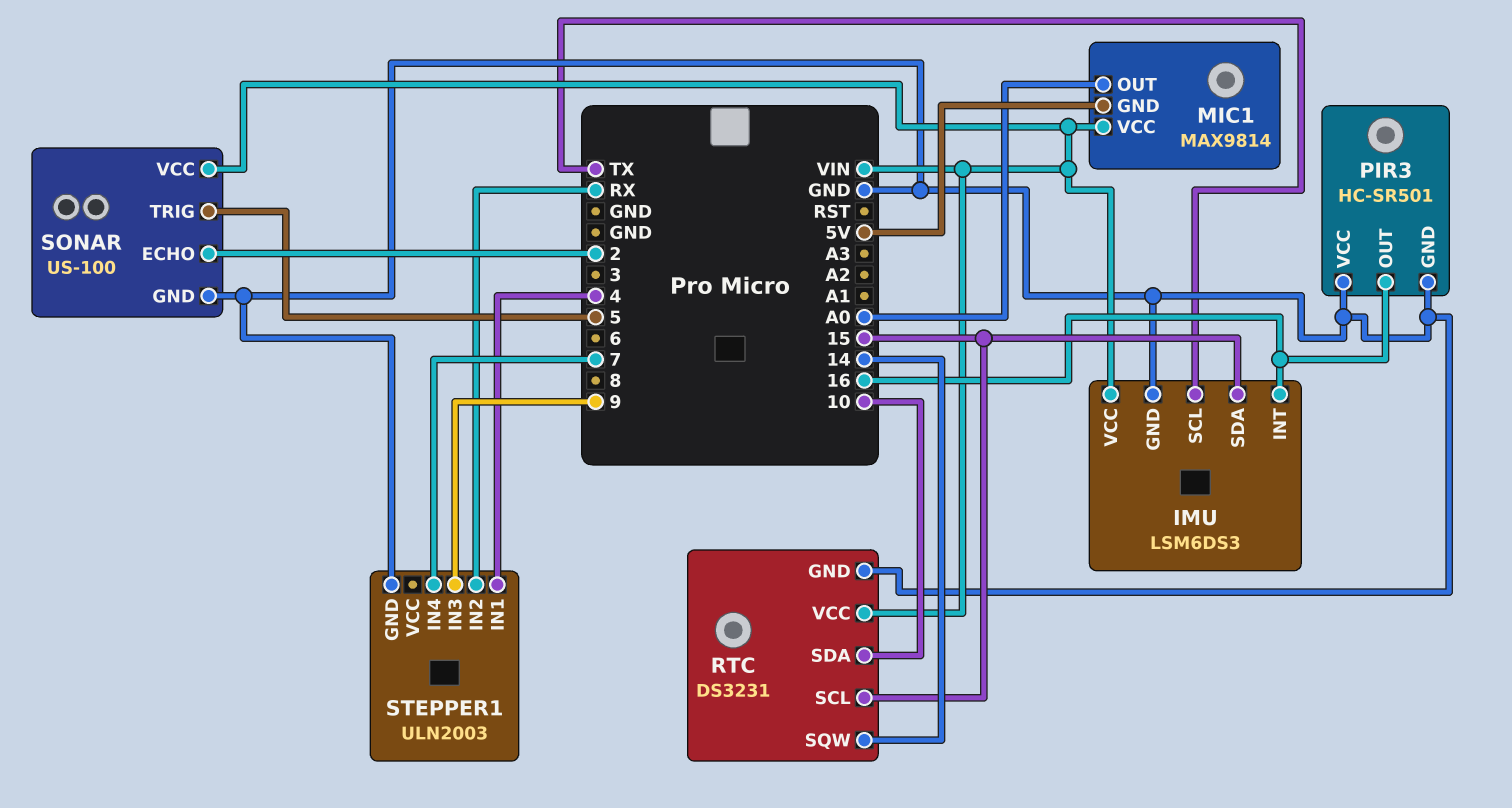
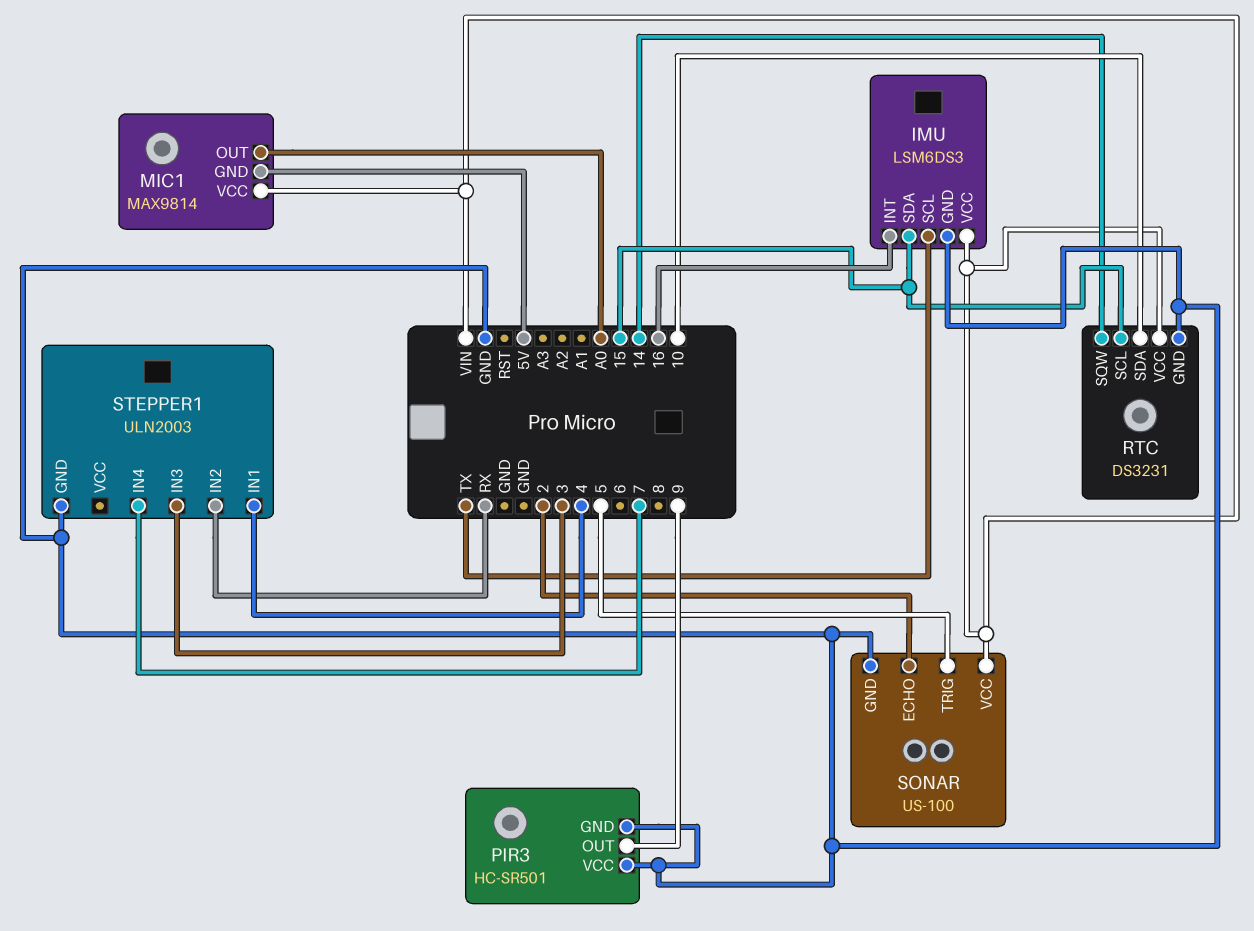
PIR3 pin OUT: 16 -> 9
STEPPER1 pin IN3: 9 -> 3

